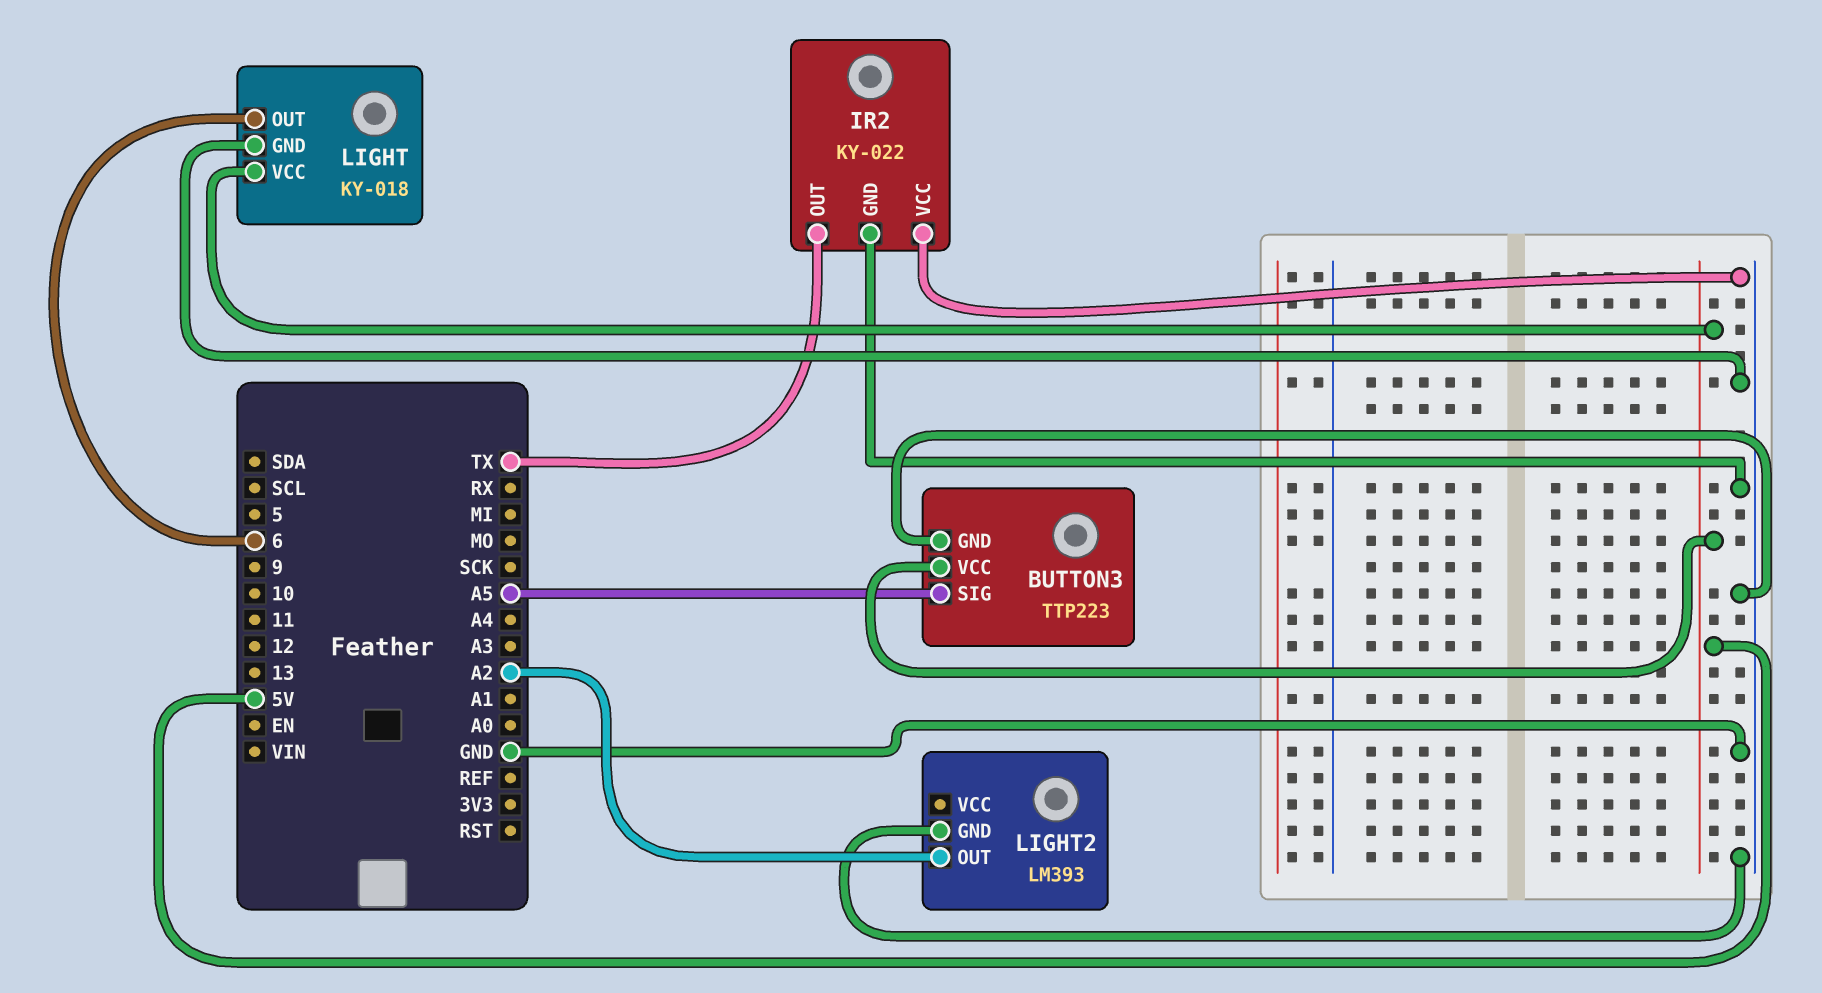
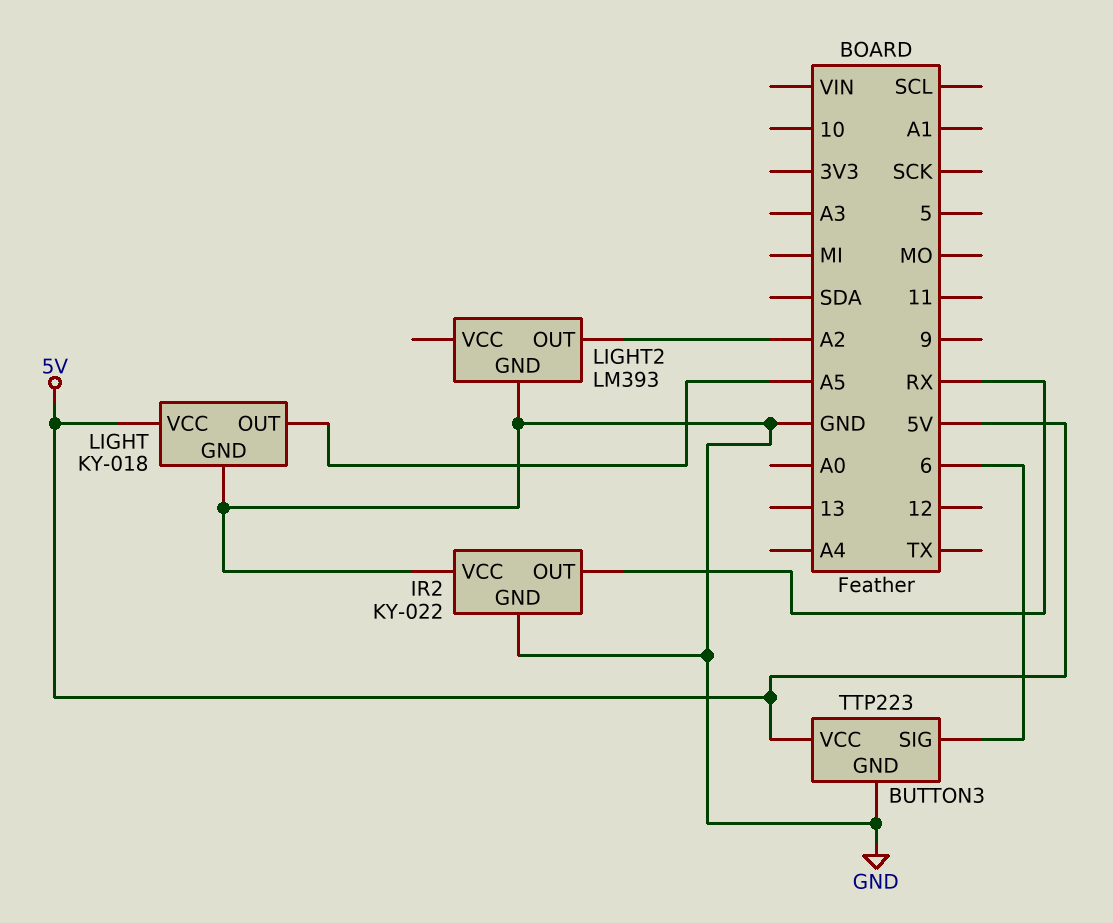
BUTTON3 pin SIG: A5 -> 6
IR2 pin OUT: TX -> RX
LIGHT pin OUT: 6 -> A5

